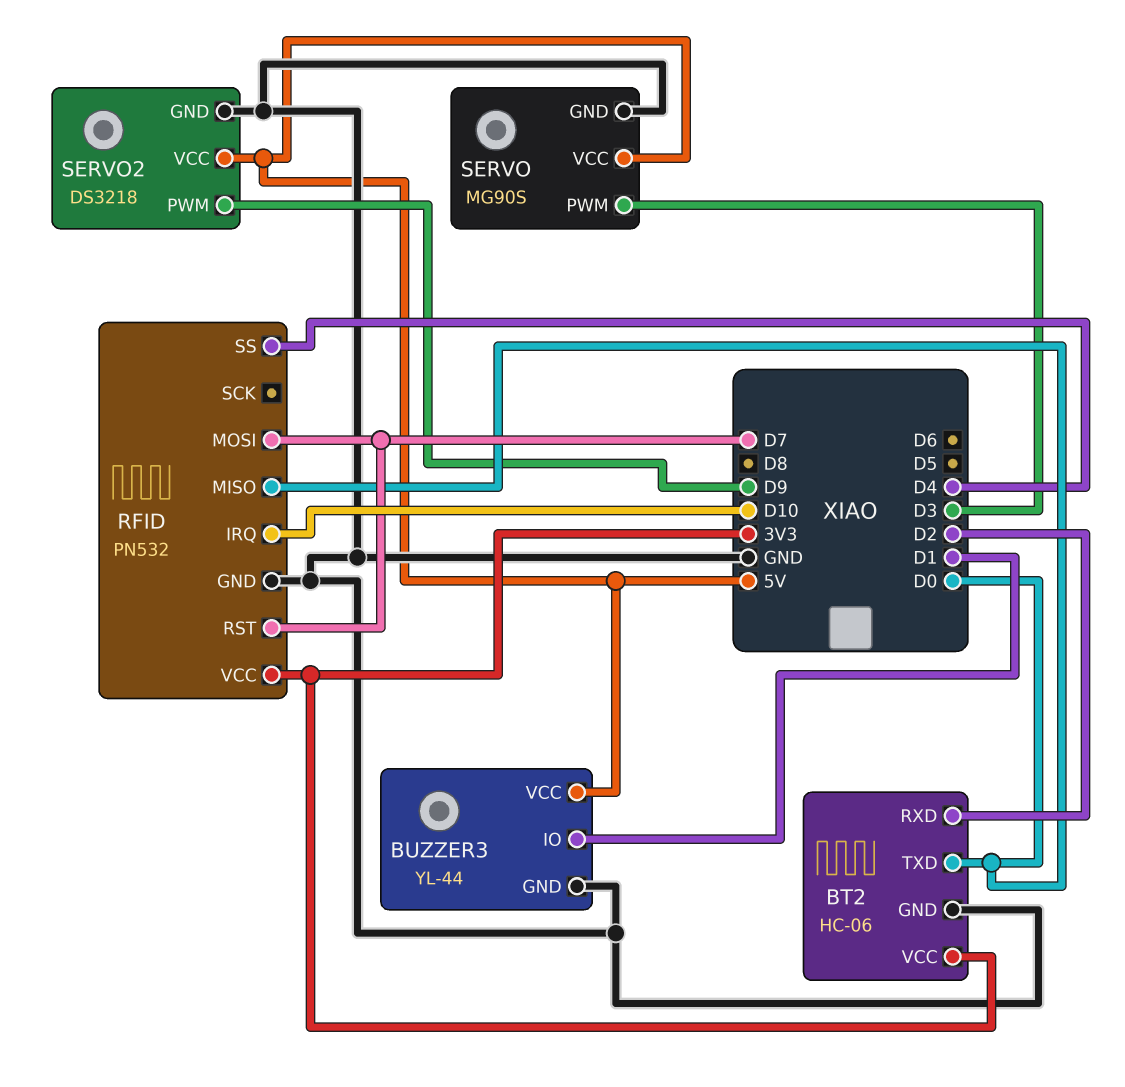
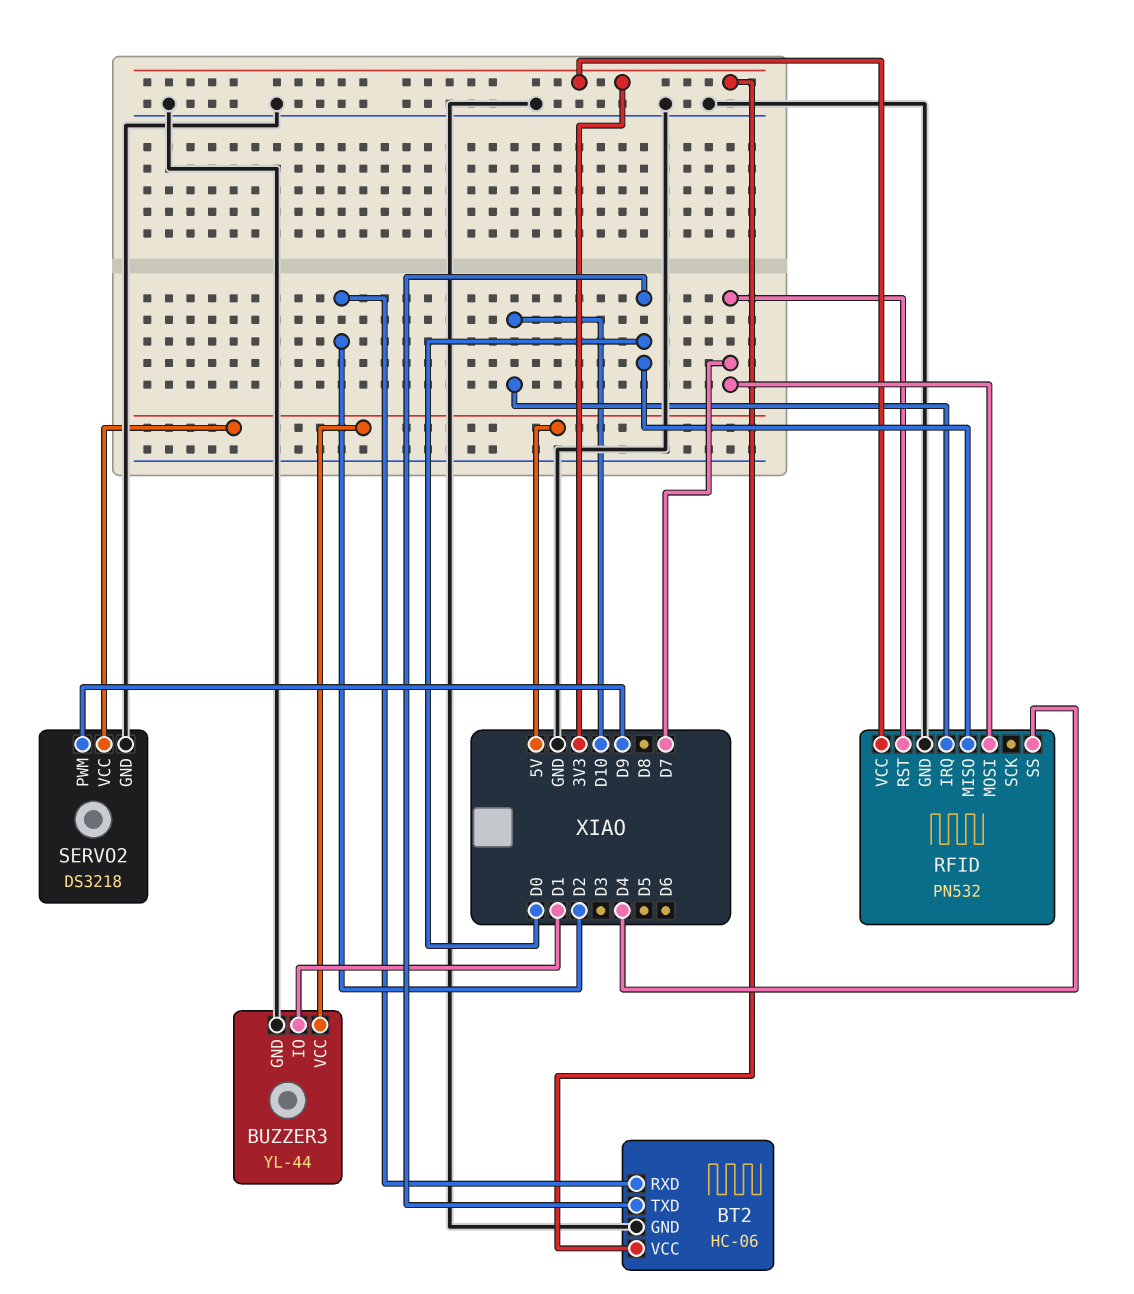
SERVO: MG90S -> none
SERVO pin GND: GND -> none
SERVO pin PWM: D3 -> none
SERVO pin VCC: 5V -> none

